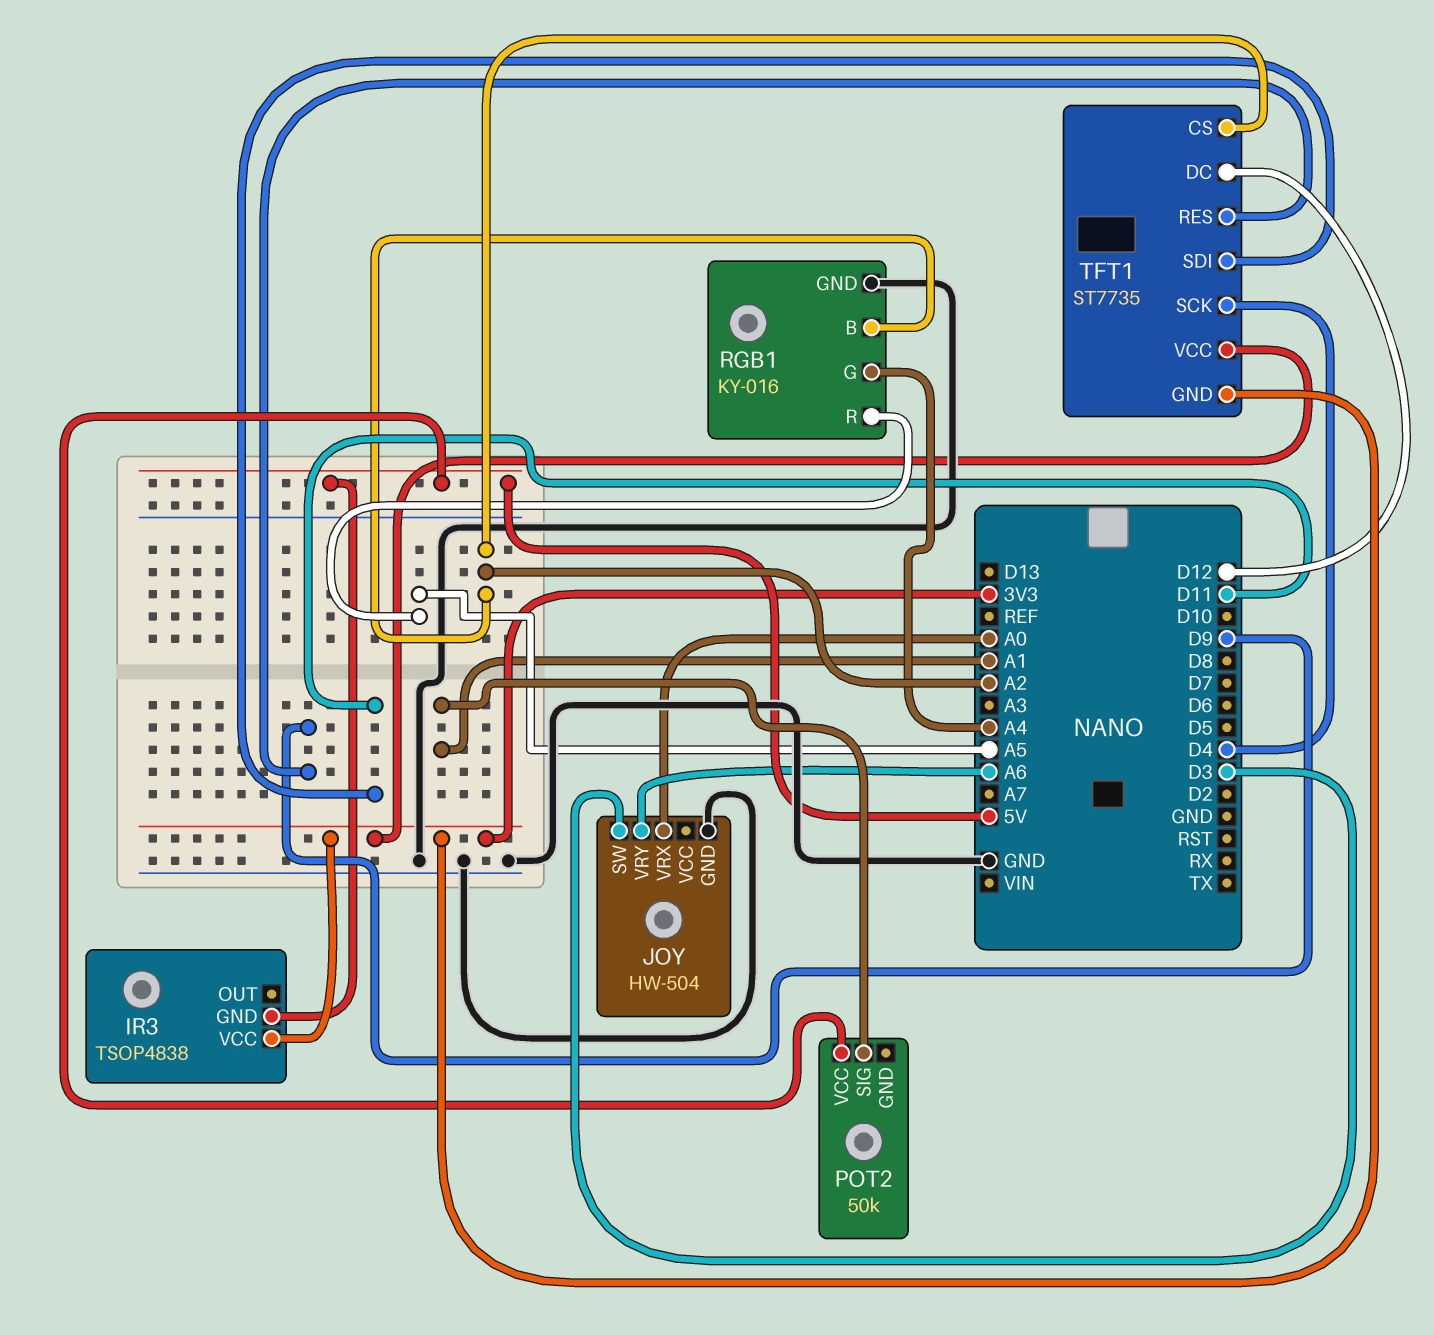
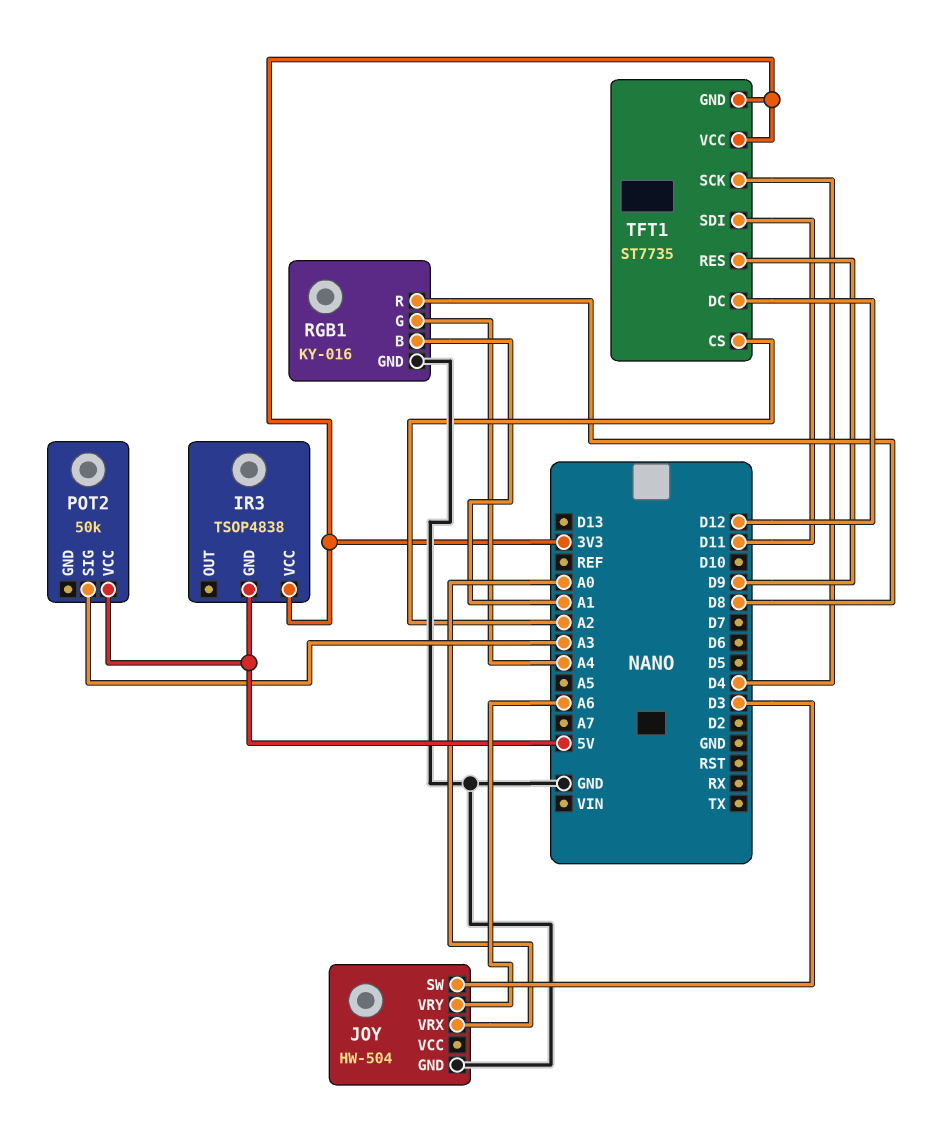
POT2 pin SIG: A1 -> A3
RGB1 pin B: A2 -> A1
RGB1 pin R: A5 -> D8

